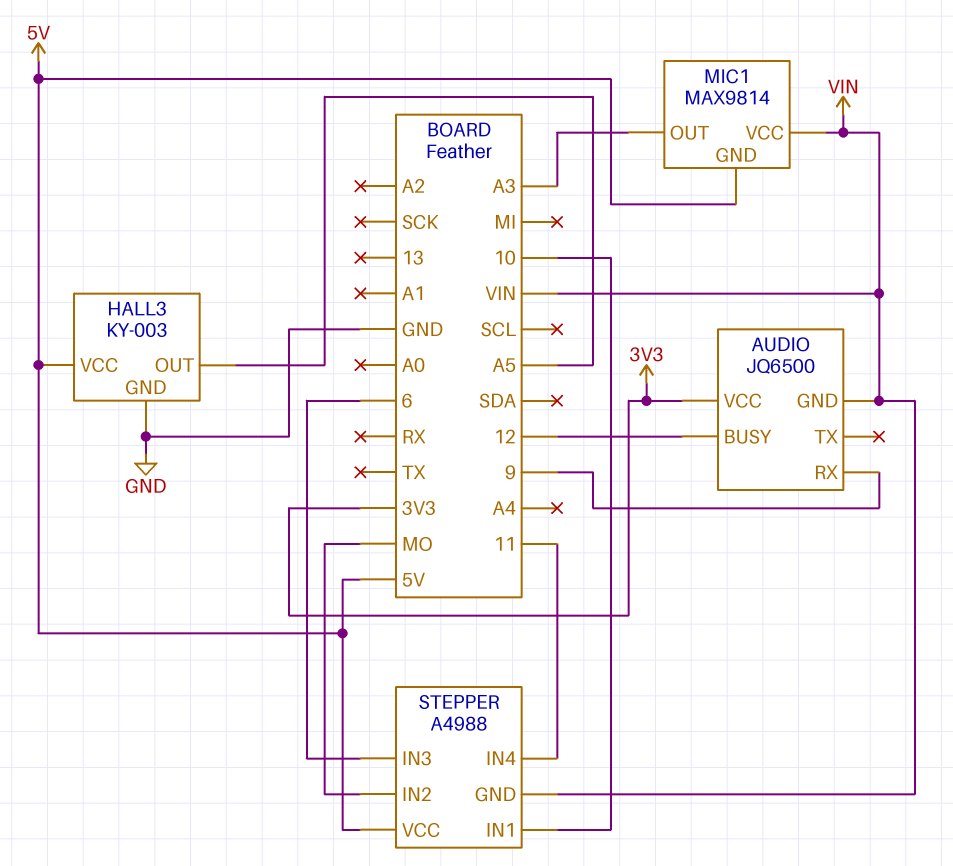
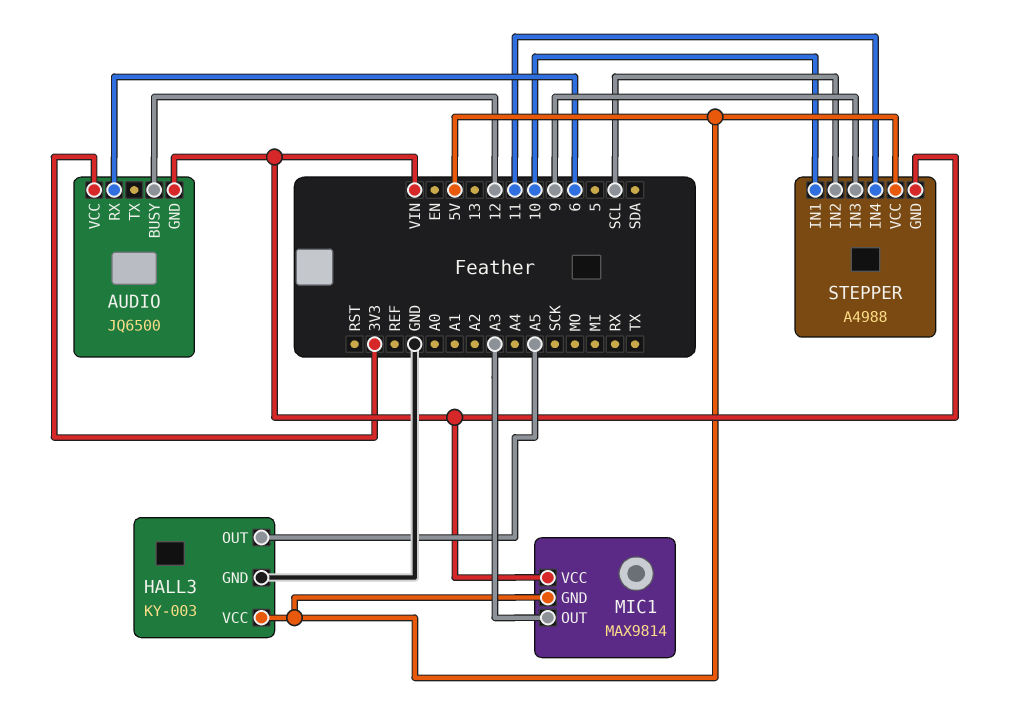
AUDIO pin RX: 9 -> 6
STEPPER pin IN2: MO -> SCL
STEPPER pin IN3: 6 -> 9

